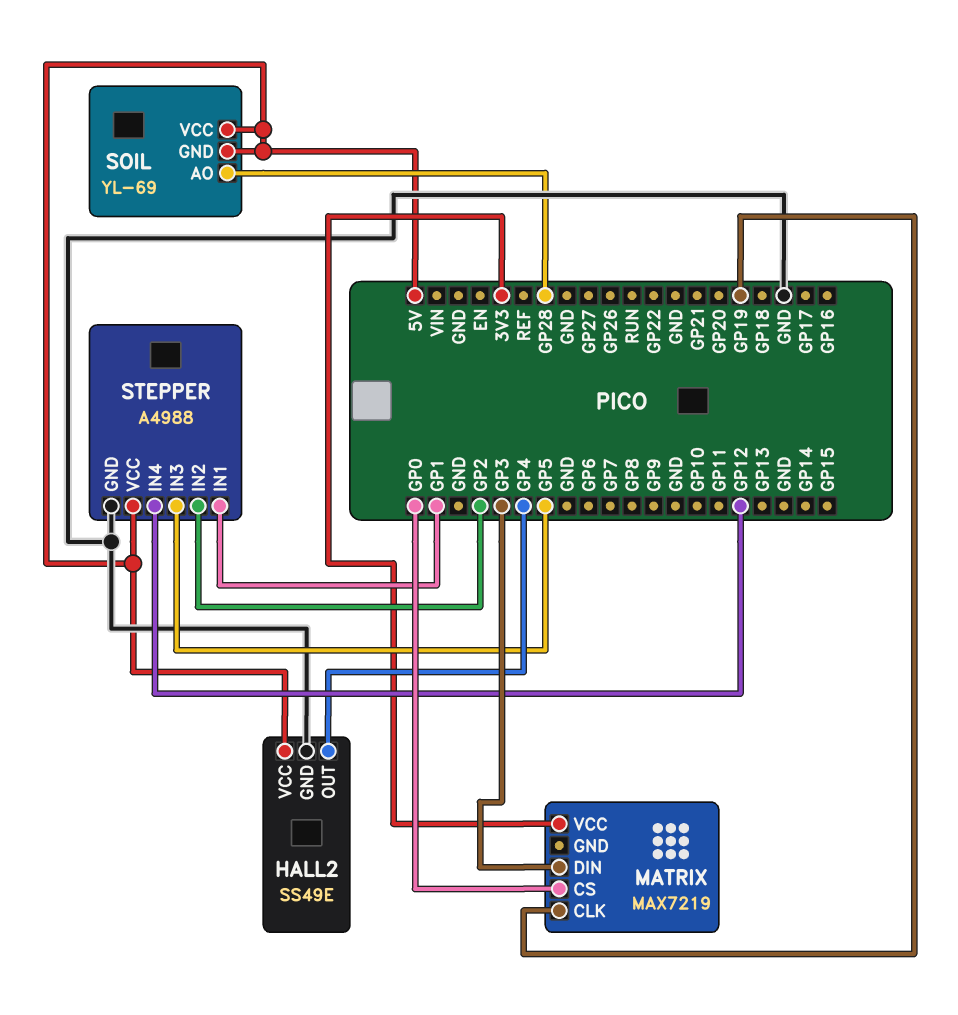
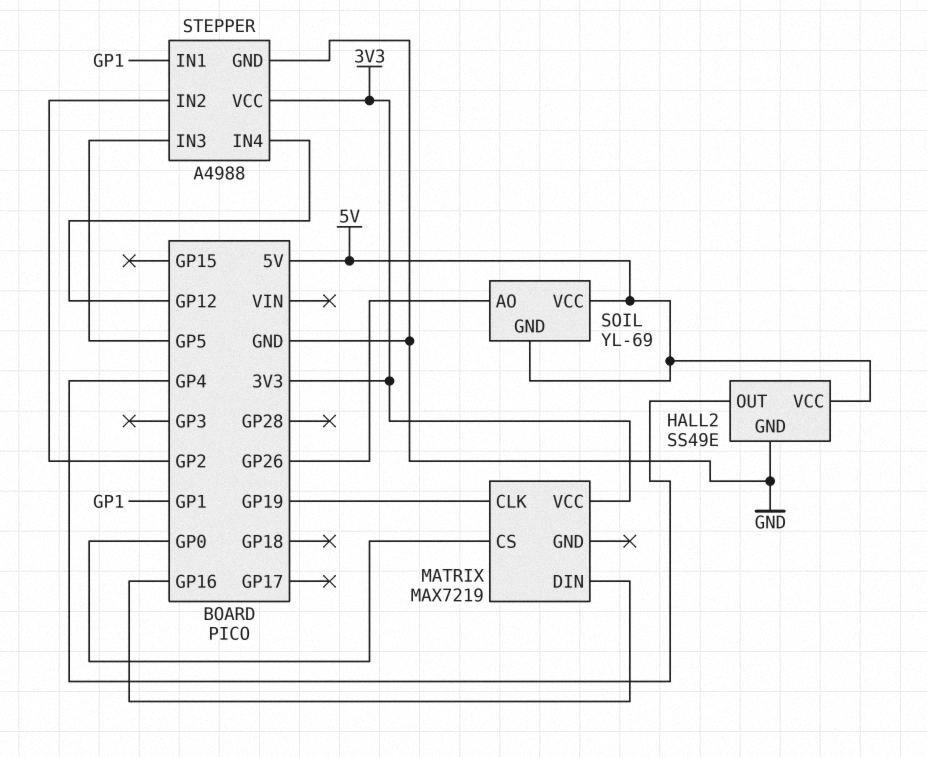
MATRIX pin DIN: GP3 -> GP16
SOIL pin AO: GP28 -> GP26
STEPPER pin VCC: 5V -> 3V3

